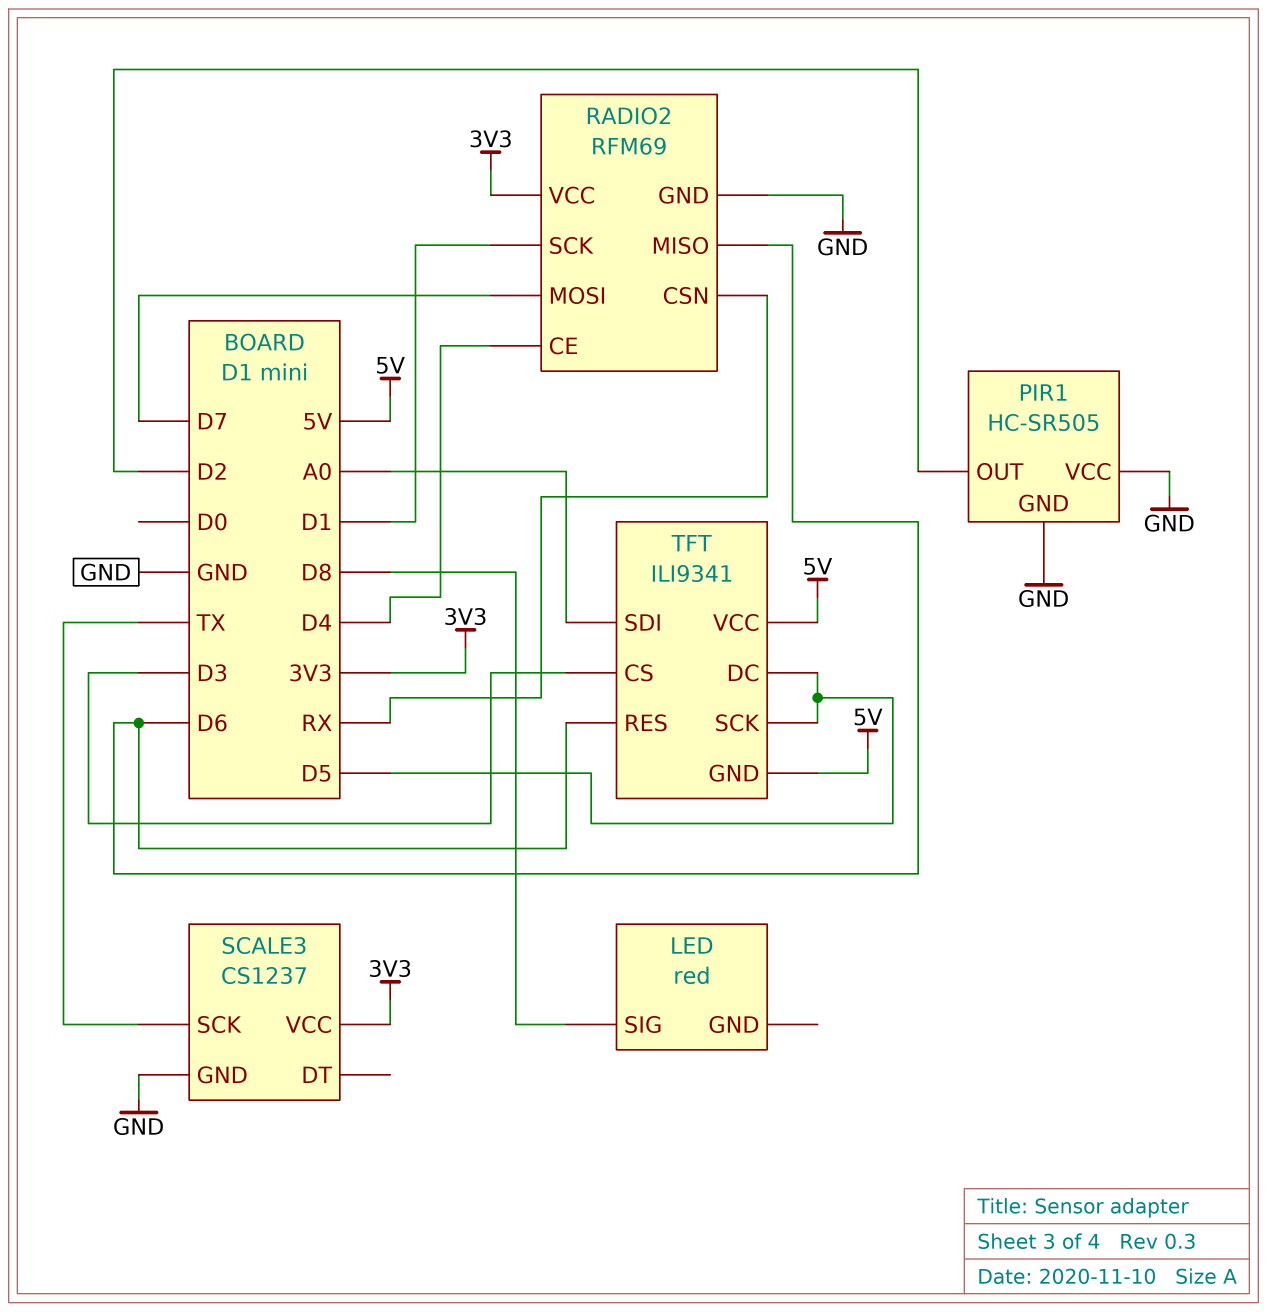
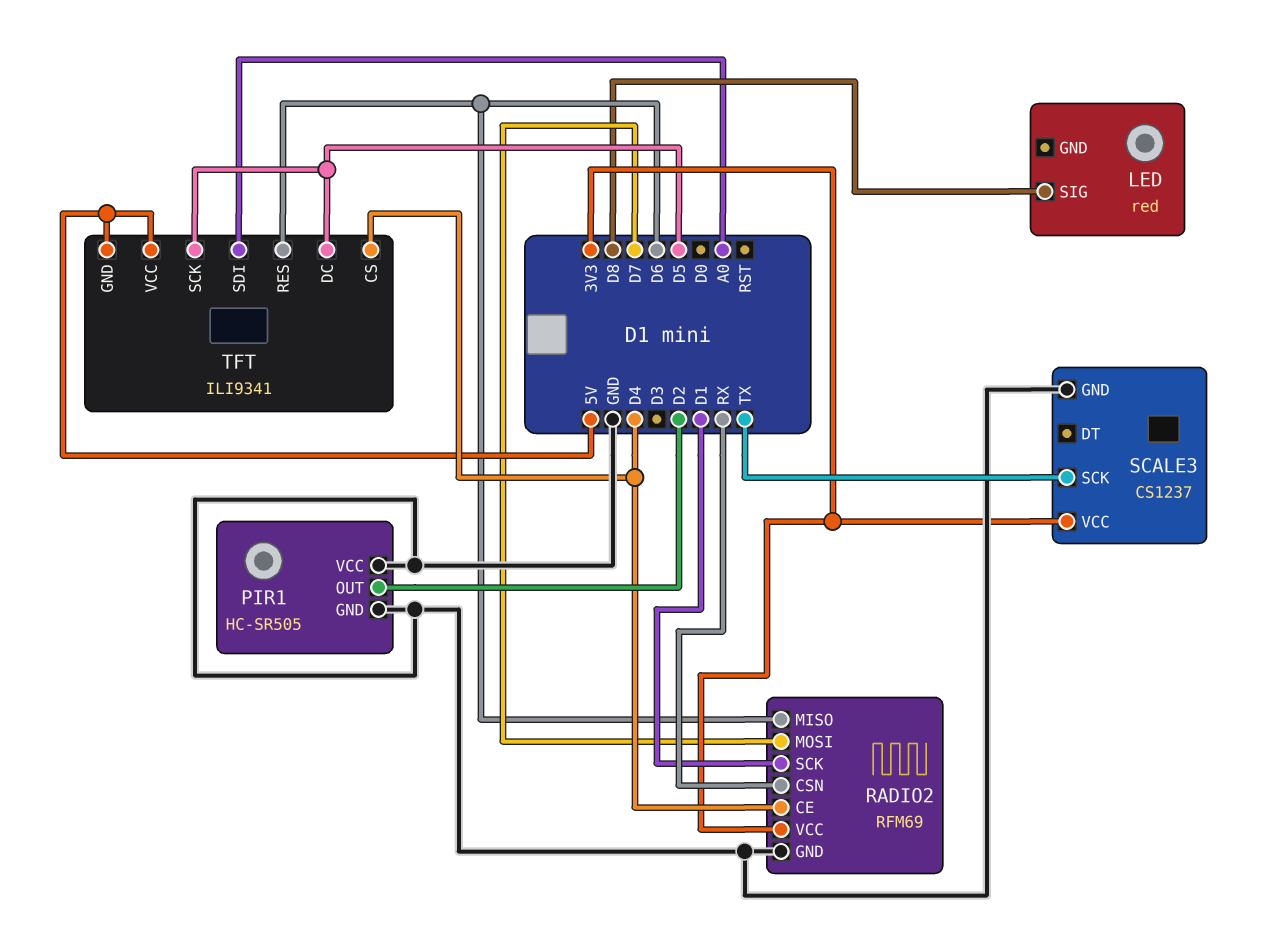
TFT pin CS: D3 -> D4

